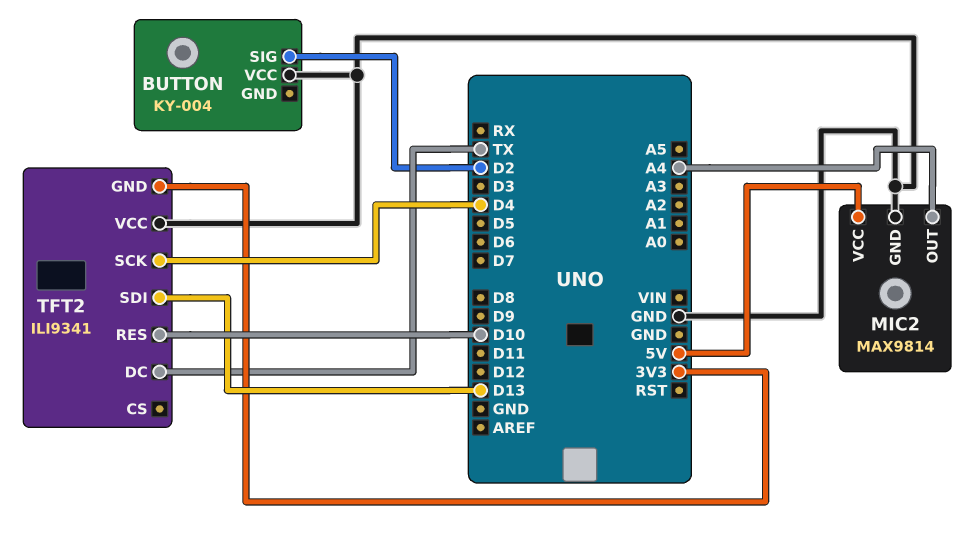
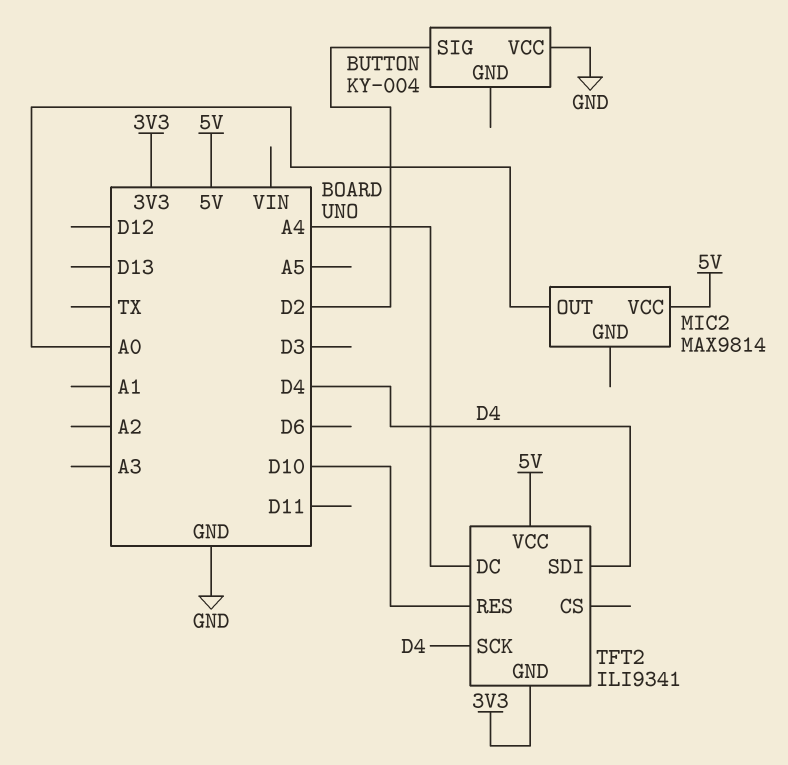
MIC2 pin GND: GND -> none
MIC2 pin OUT: A4 -> A0
TFT2 pin DC: TX -> A4
TFT2 pin SDI: D13 -> D4
TFT2 pin VCC: GND -> 5V

